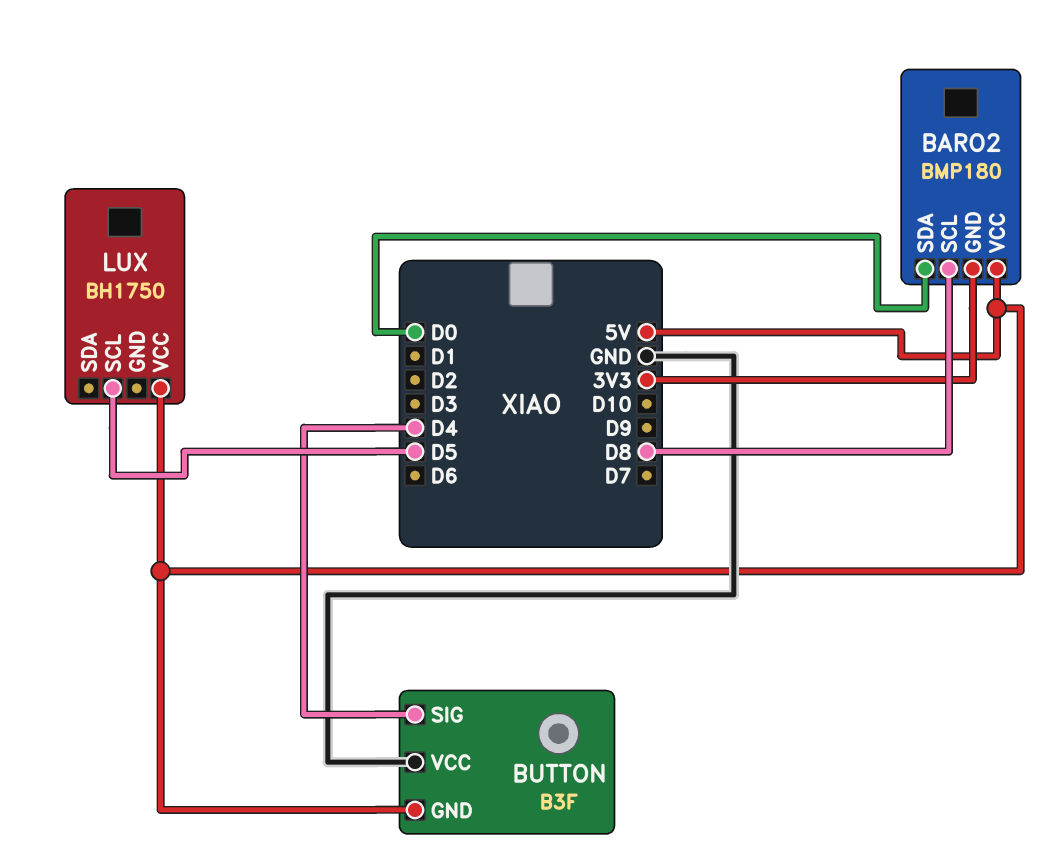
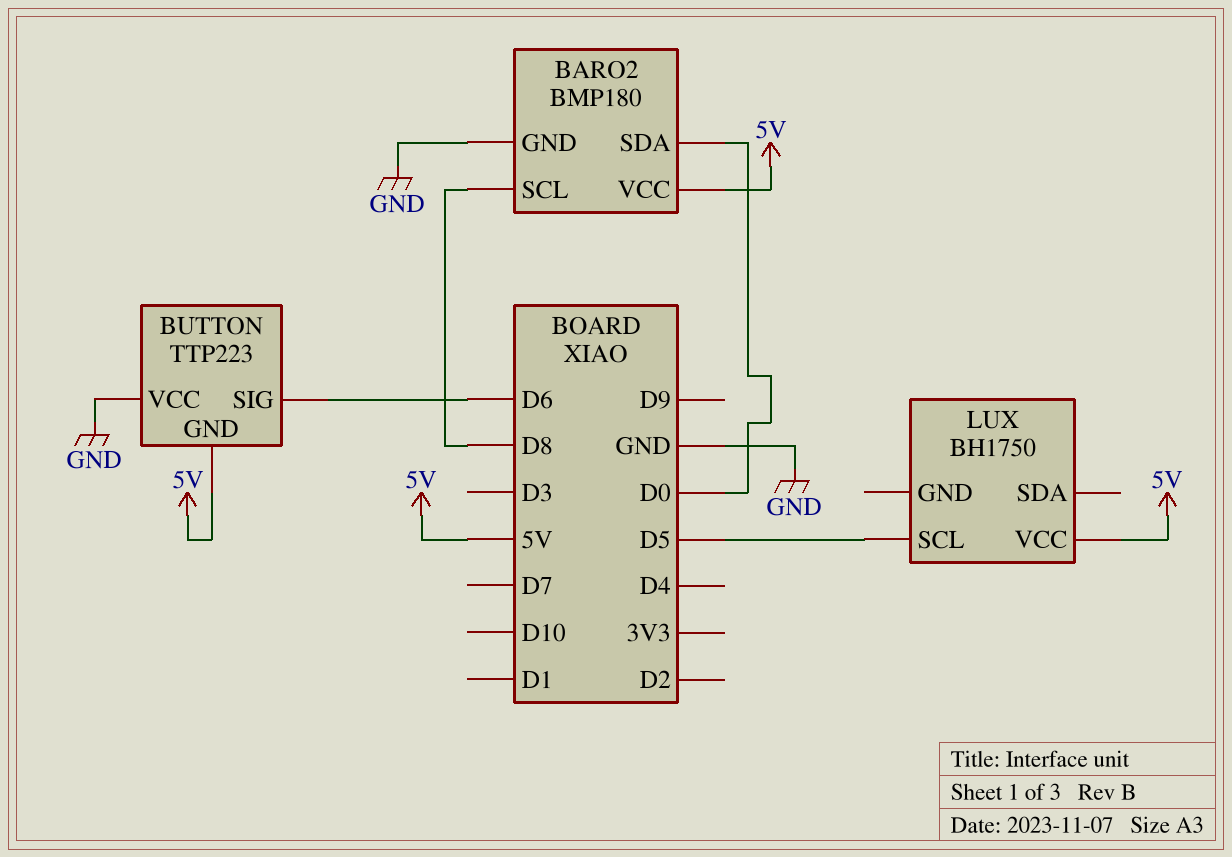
BARO2 pin GND: 3V3 -> GND
BUTTON: B3F -> TTP223
BUTTON pin SIG: D4 -> D6

